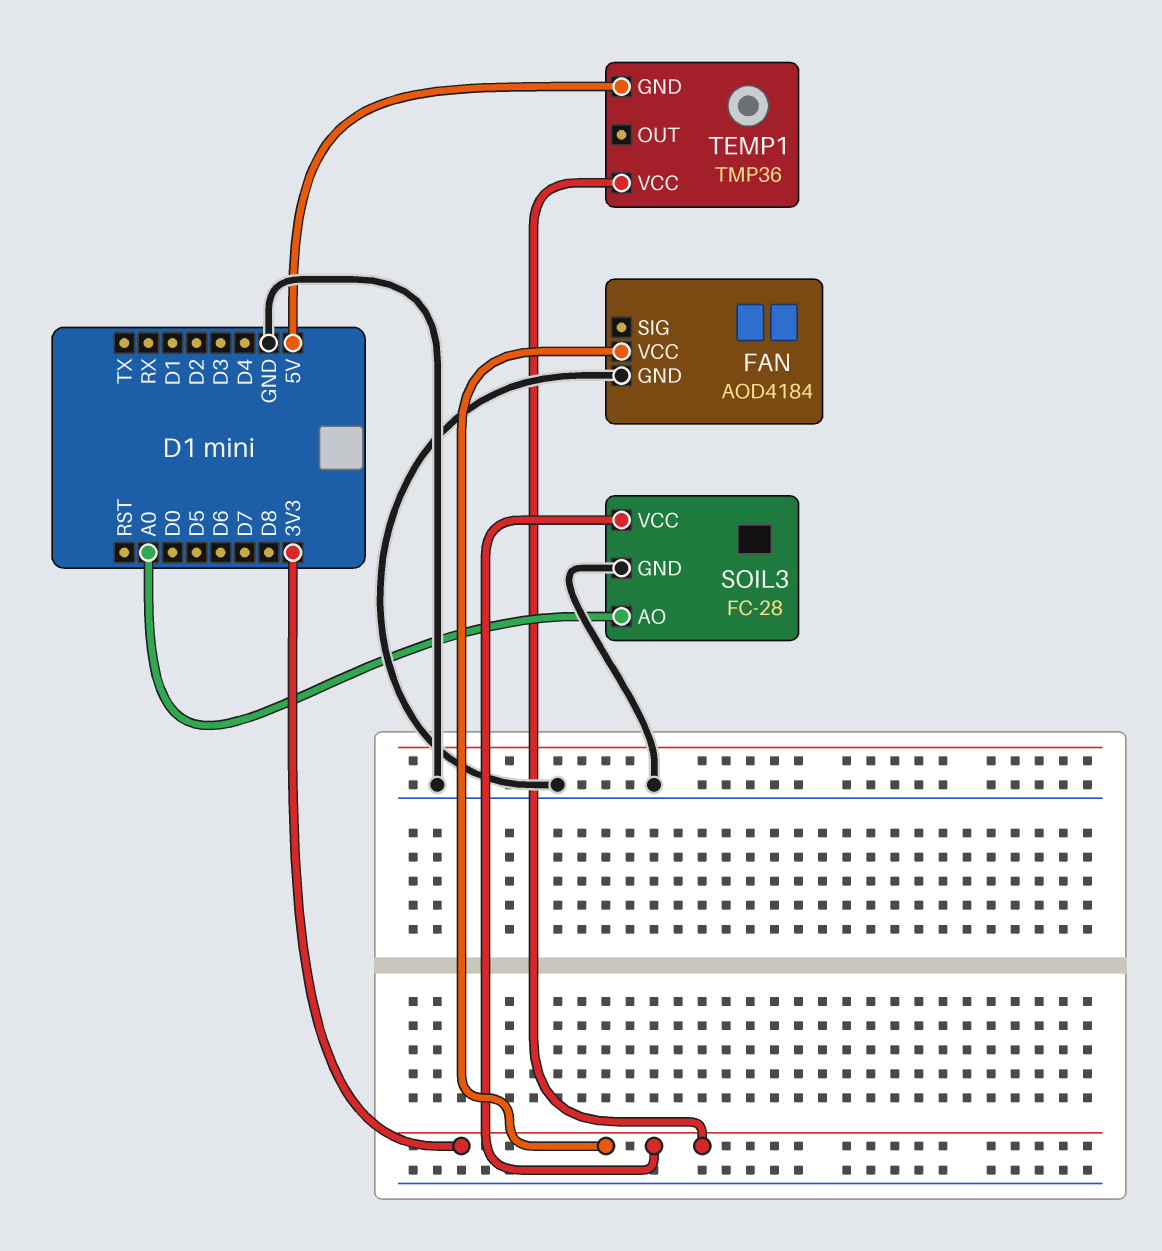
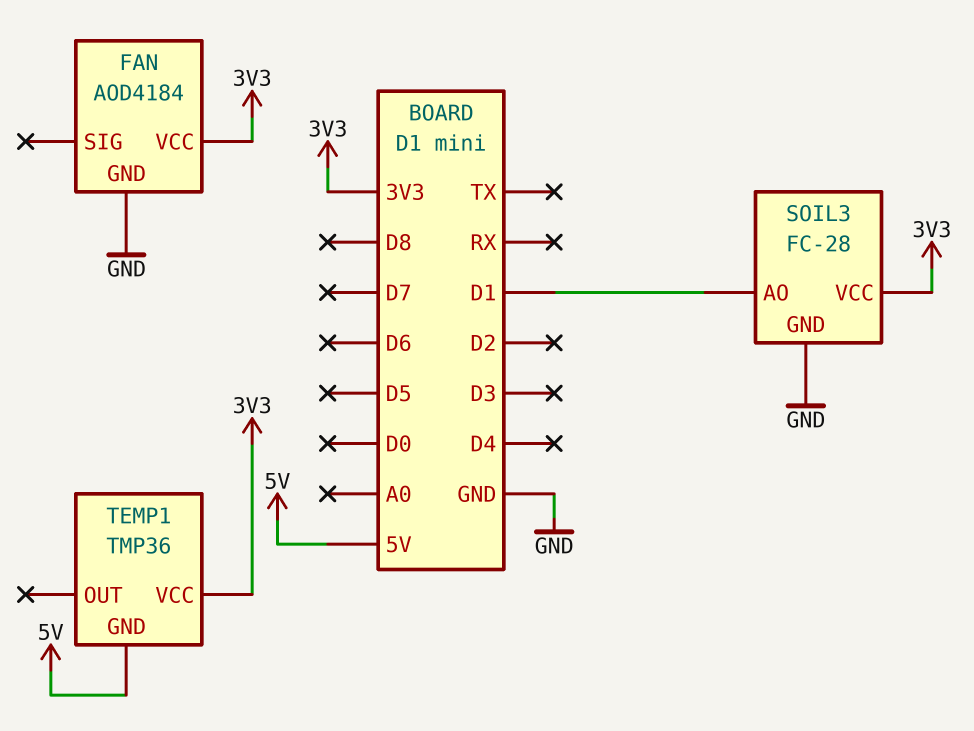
SOIL3 pin AO: A0 -> D1

